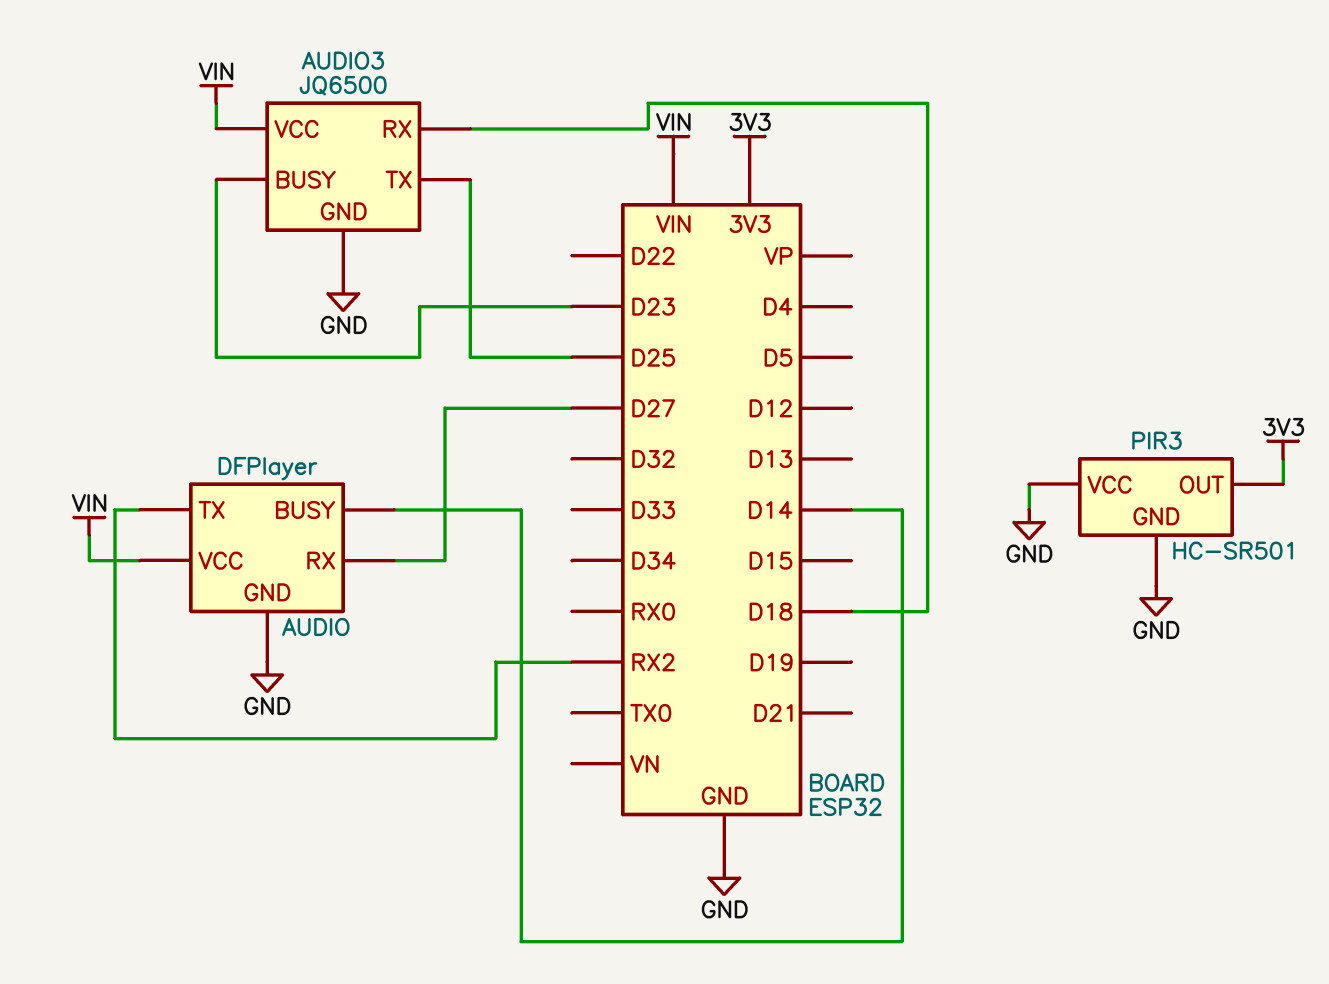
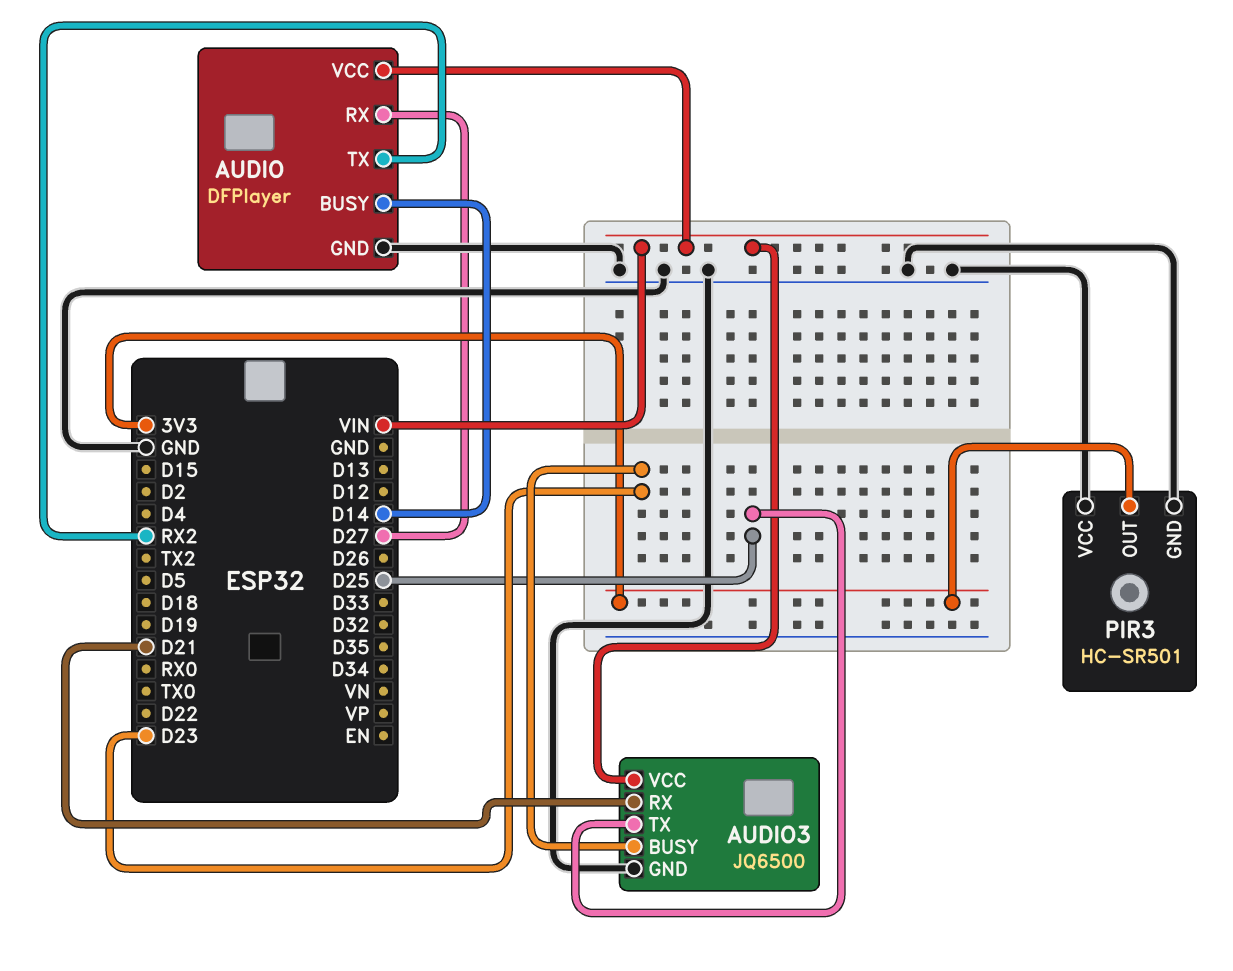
AUDIO3 pin RX: D18 -> D21

